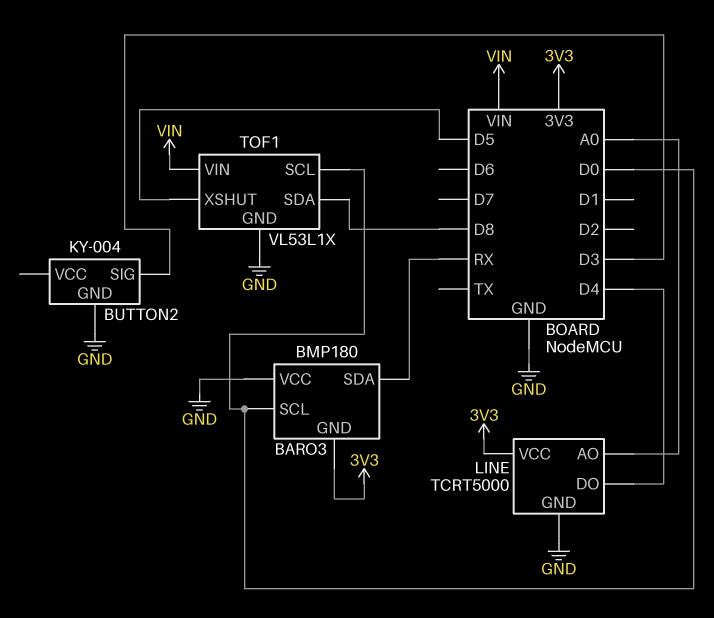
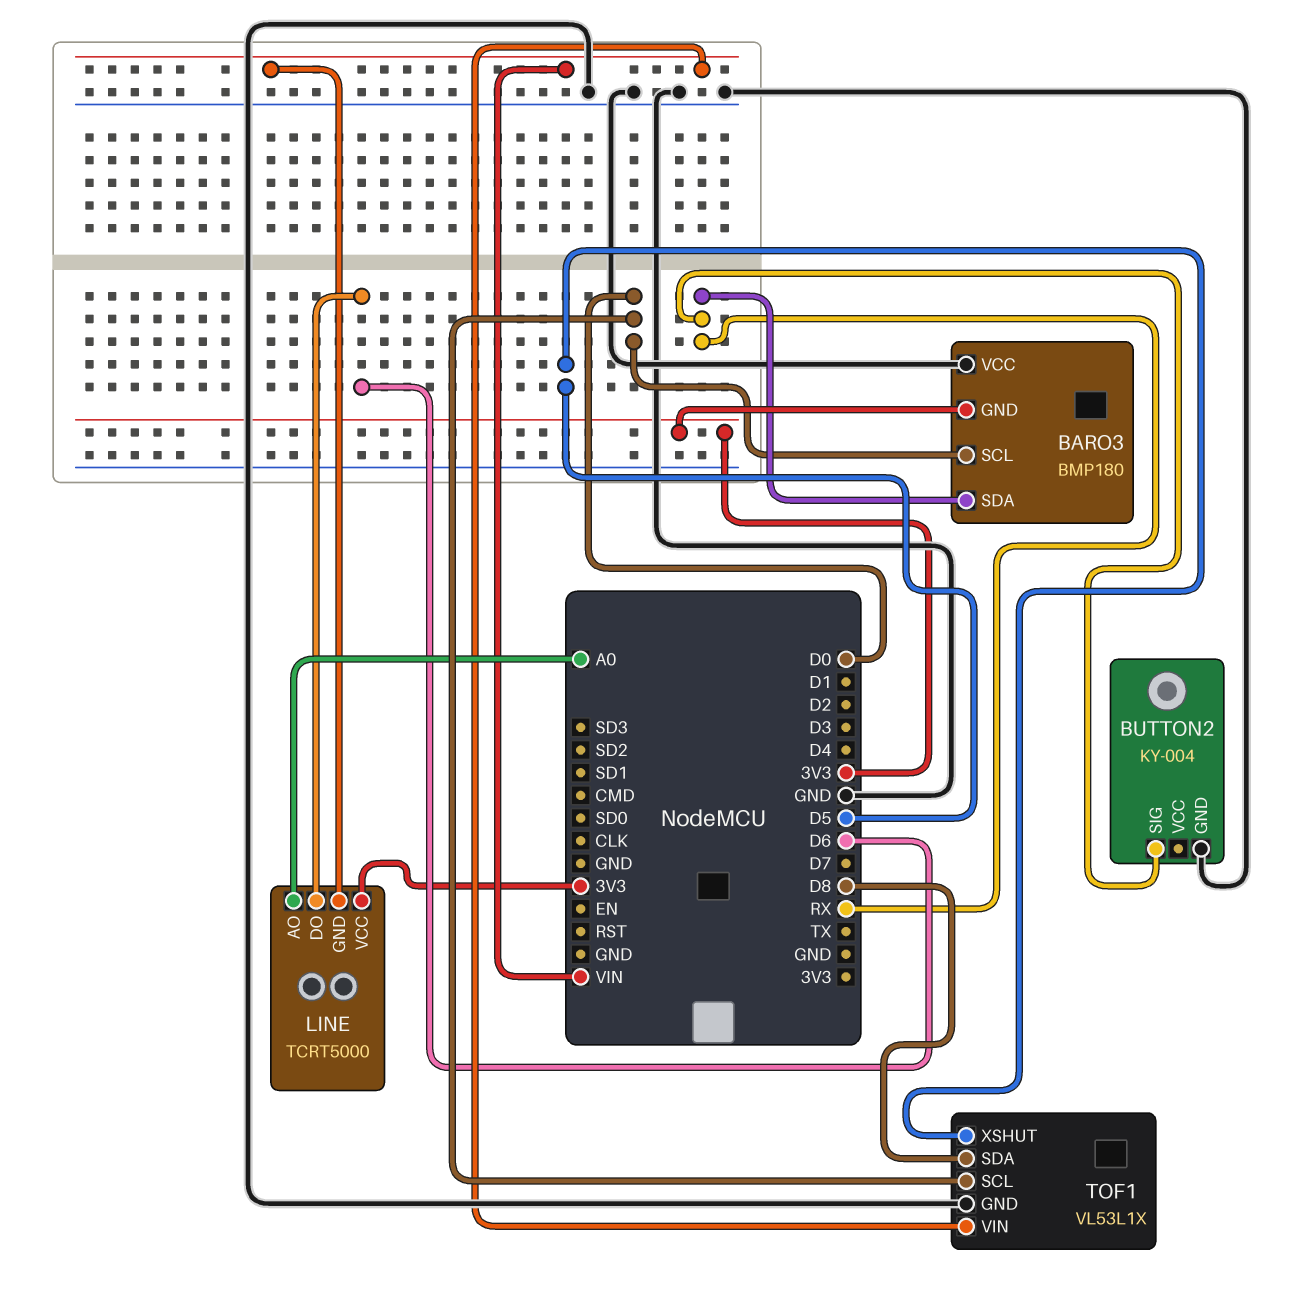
BUTTON2 pin SIG: D3 -> RX
LINE pin DO: D4 -> D6
LINE pin GND: GND -> VIN

